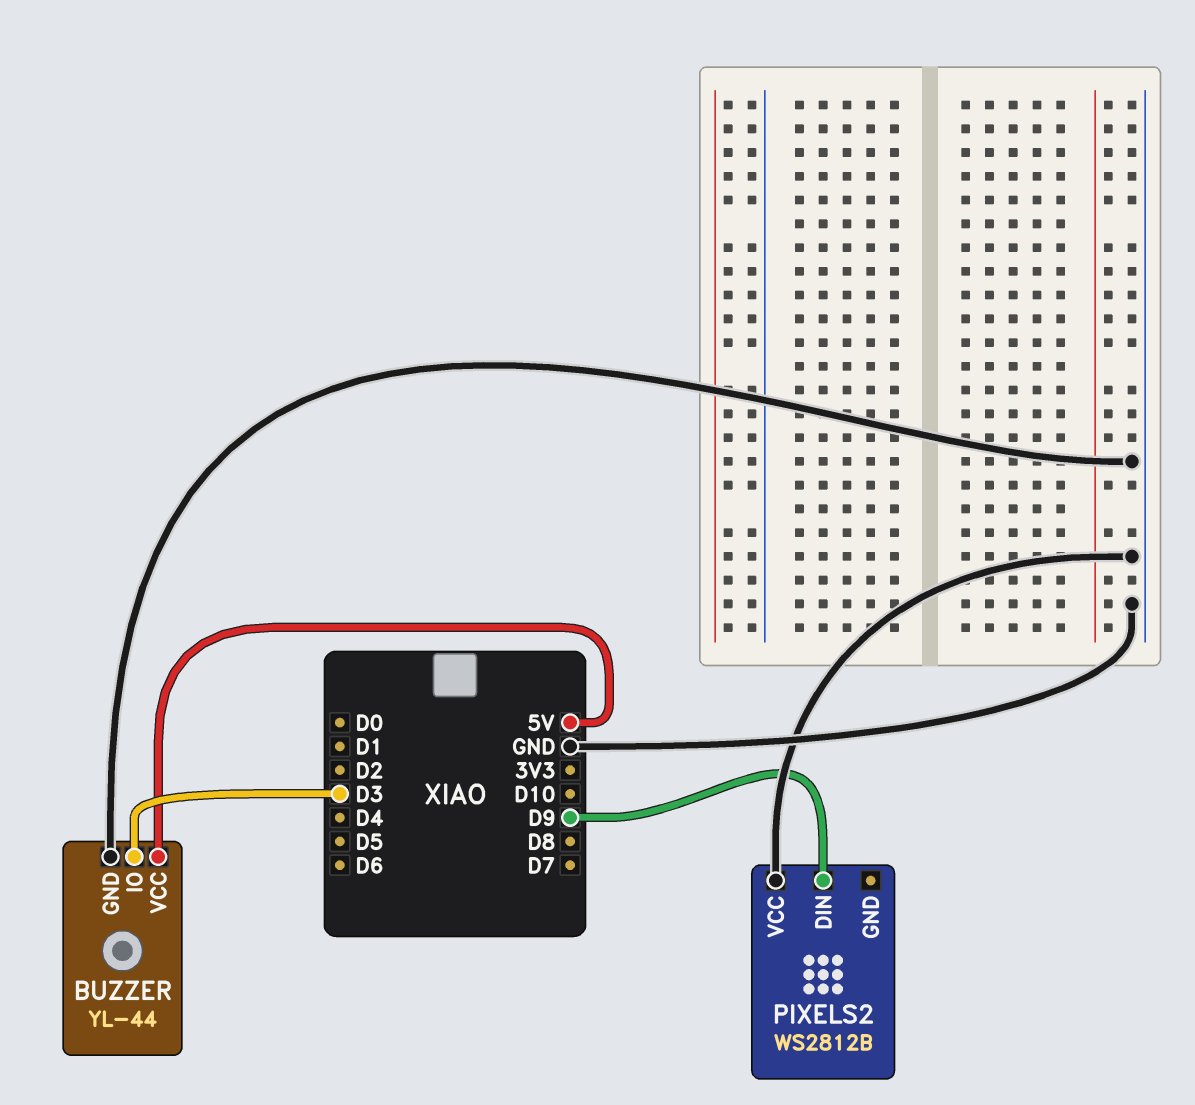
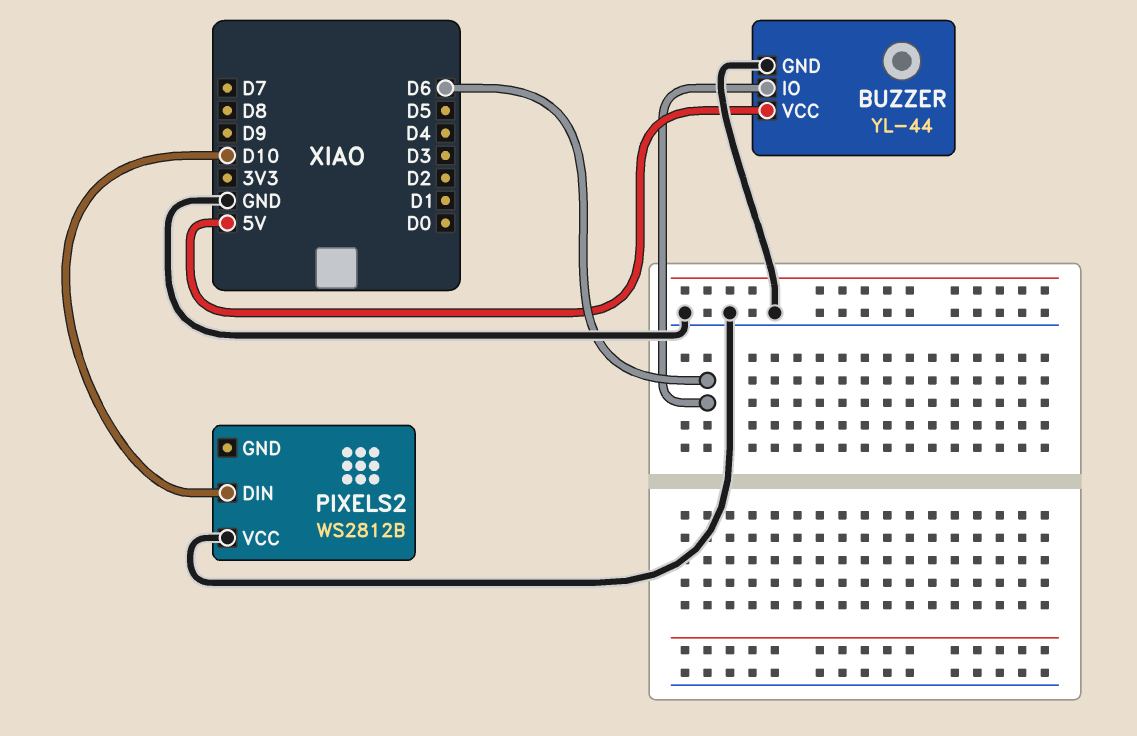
BUZZER pin IO: D3 -> D6
PIXELS2 pin DIN: D9 -> D10

